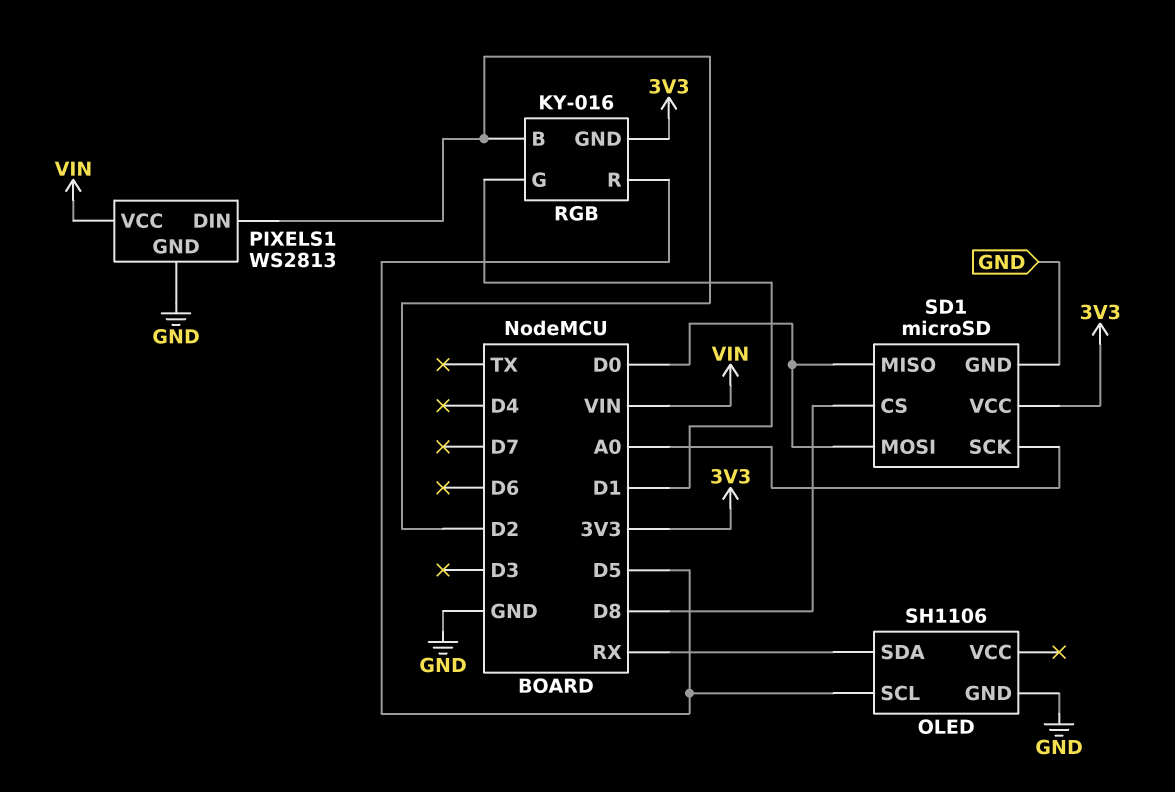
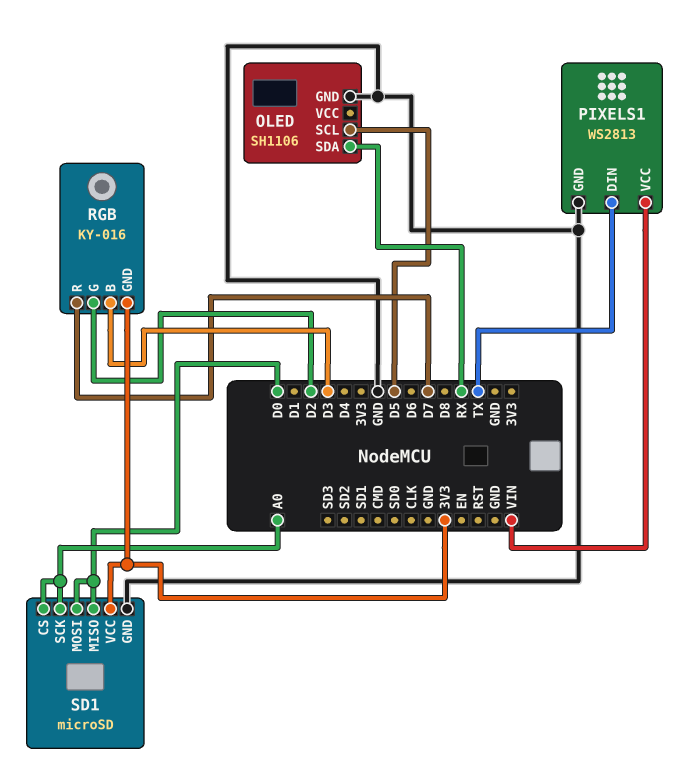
PIXELS1 pin DIN: D2 -> TX
RGB pin B: D2 -> D3
RGB pin G: D1 -> D2
RGB pin R: D5 -> D7
SD1 pin CS: D8 -> A0

